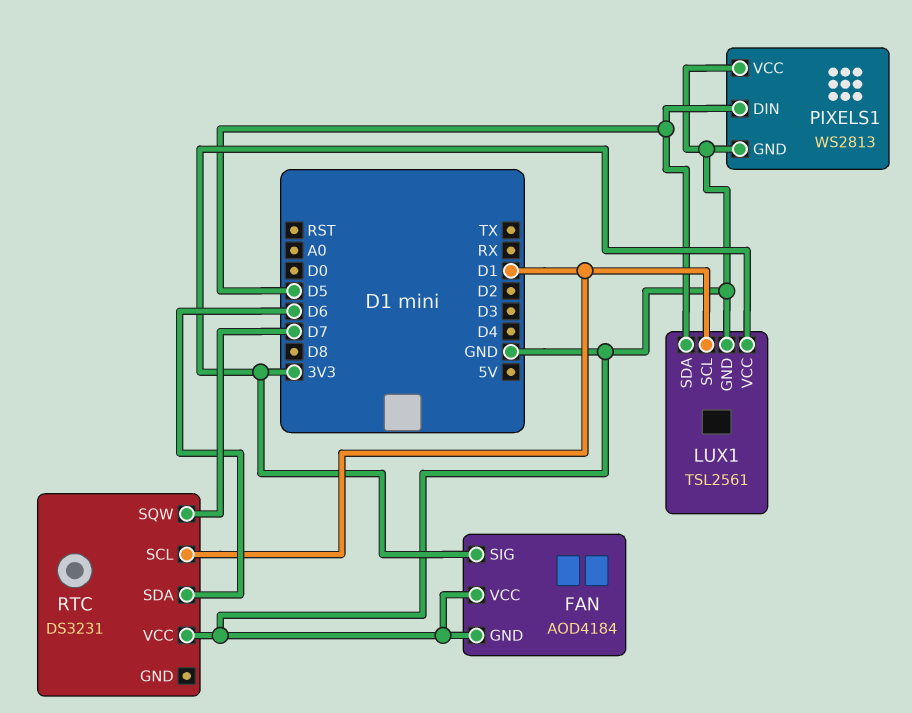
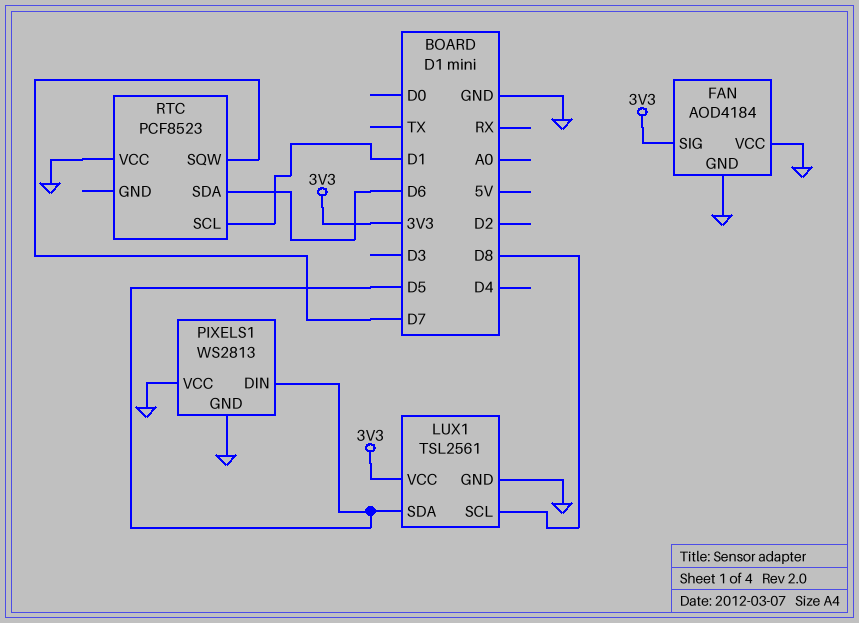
LUX1 pin SCL: D1 -> D8
RTC: DS3231 -> PCF8523

